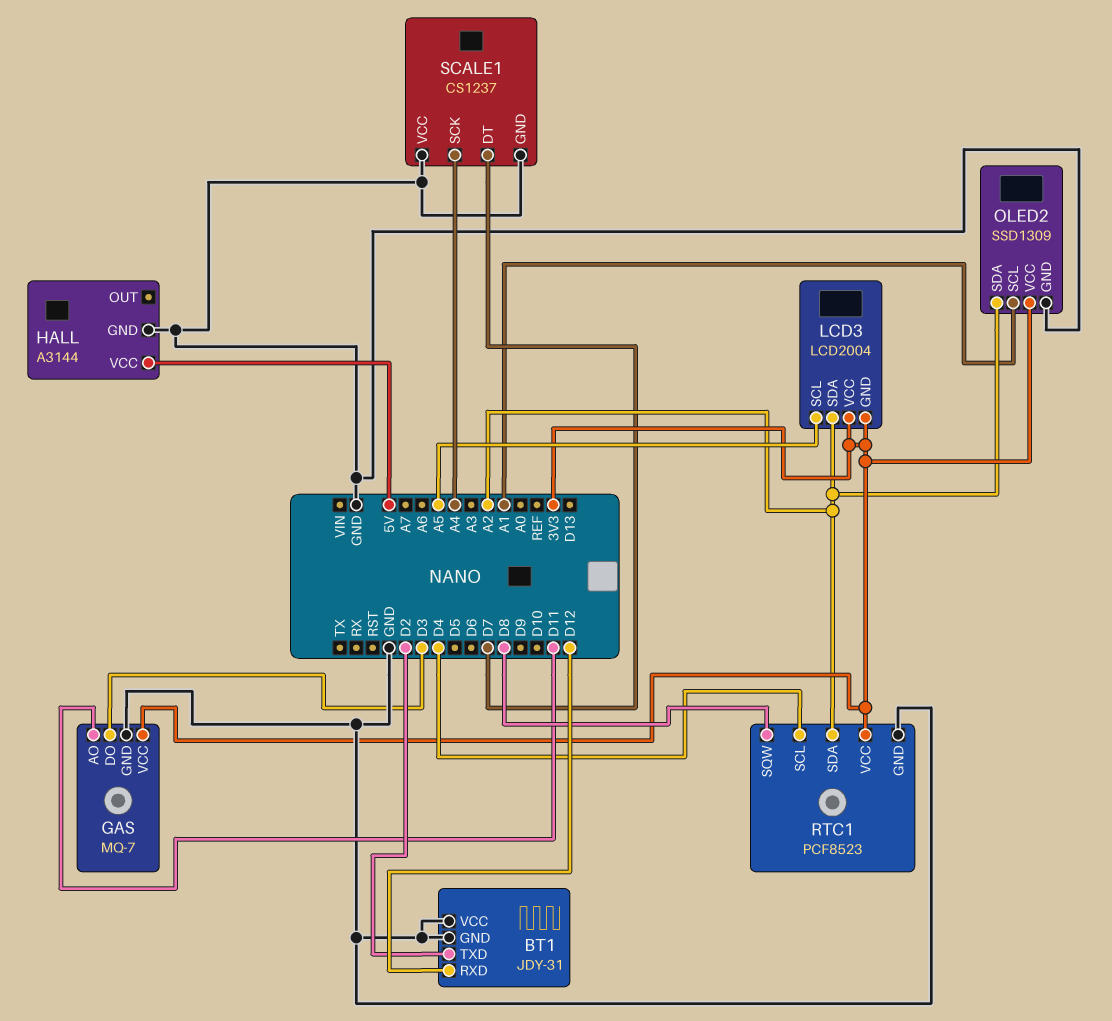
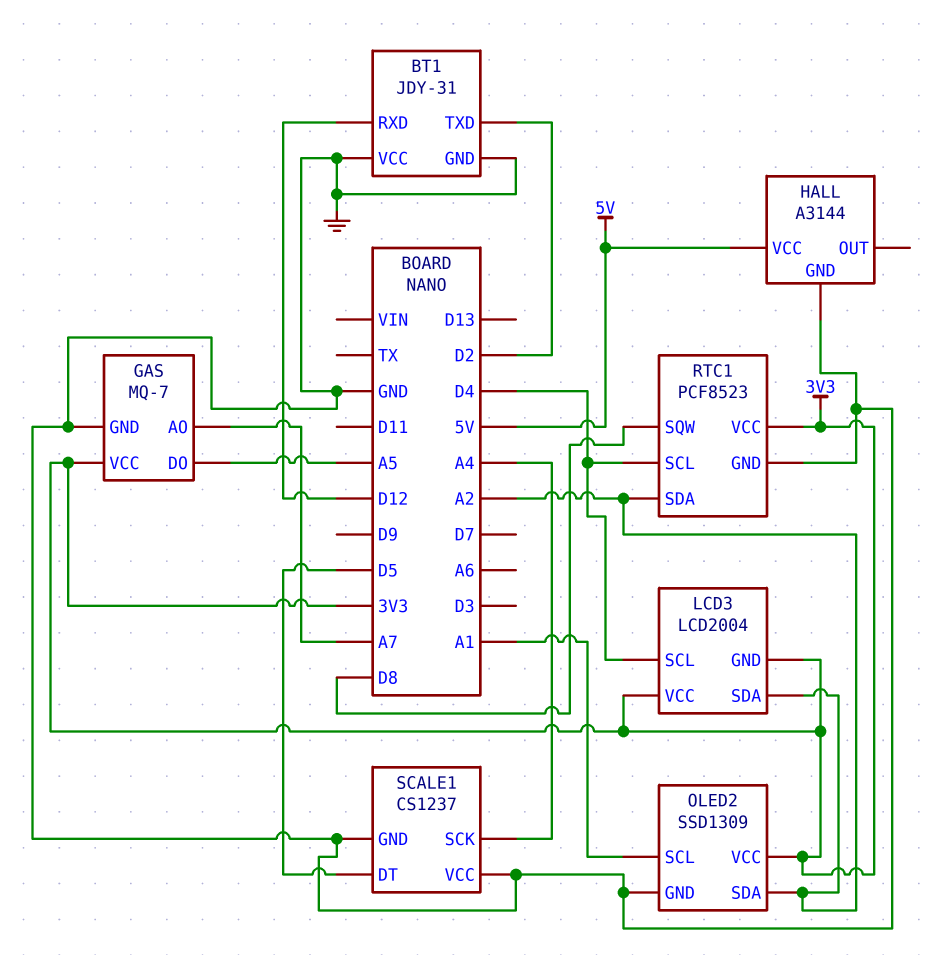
GAS pin AO: D11 -> A7
GAS pin DO: D3 -> A5
LCD3 pin SCL: A5 -> D4
SCALE1 pin DT: D7 -> D5

